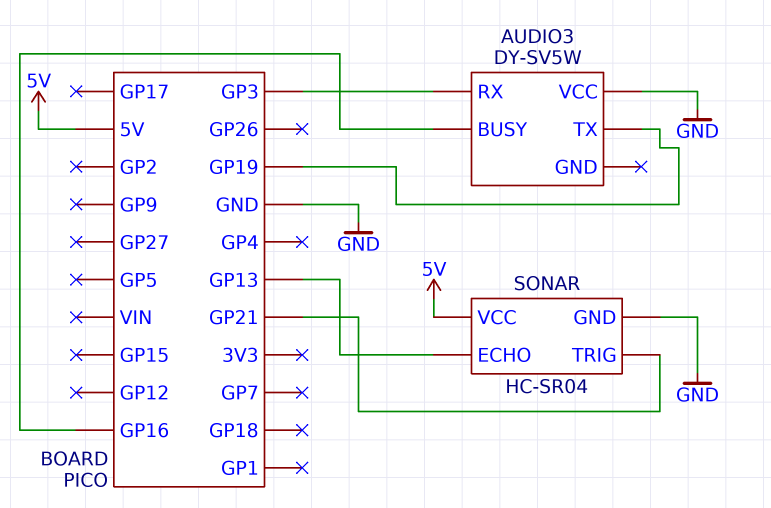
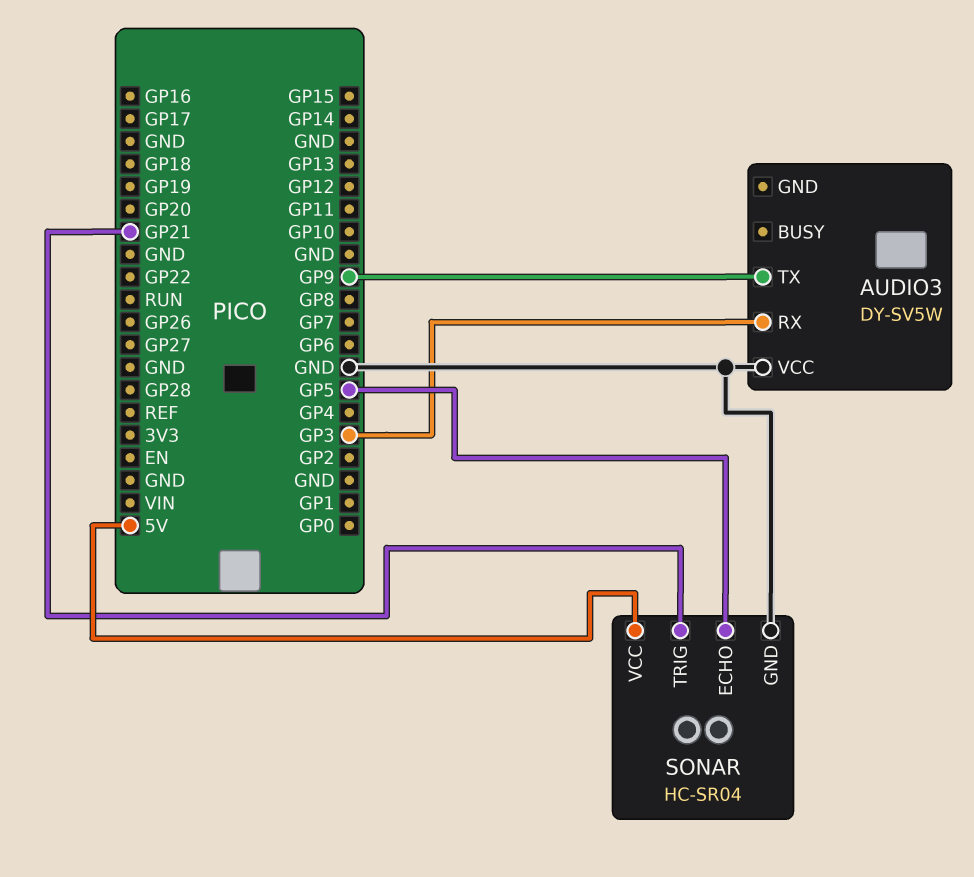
AUDIO3 pin BUSY: GP16 -> none
AUDIO3 pin TX: GP19 -> GP9
SONAR pin ECHO: GP13 -> GP5

